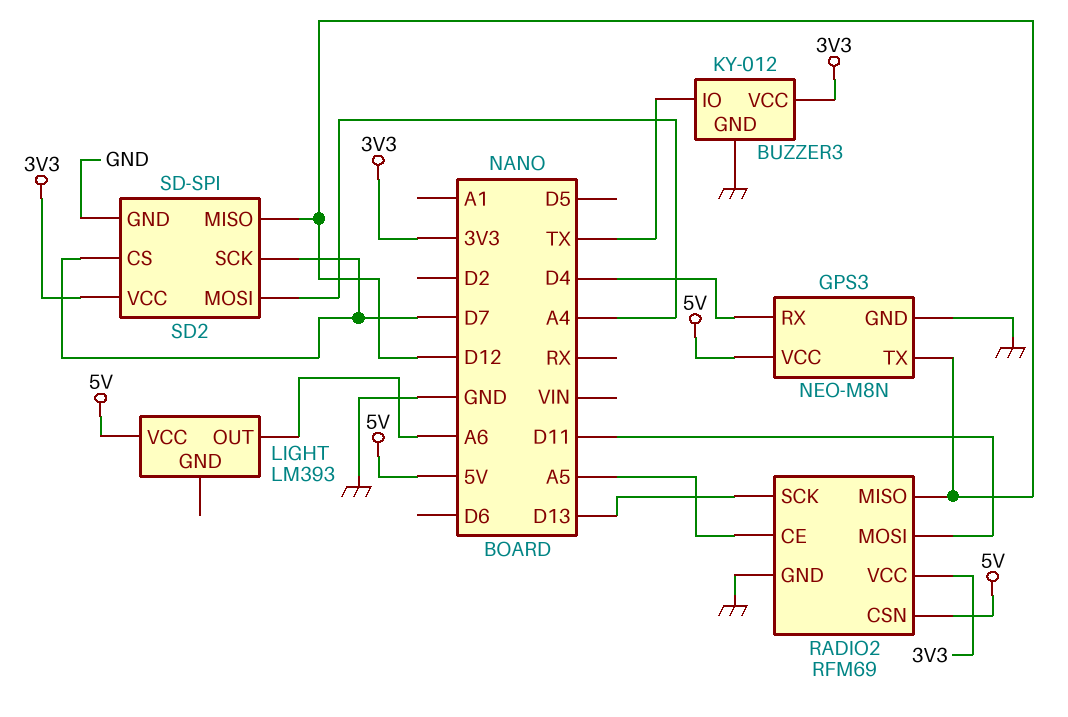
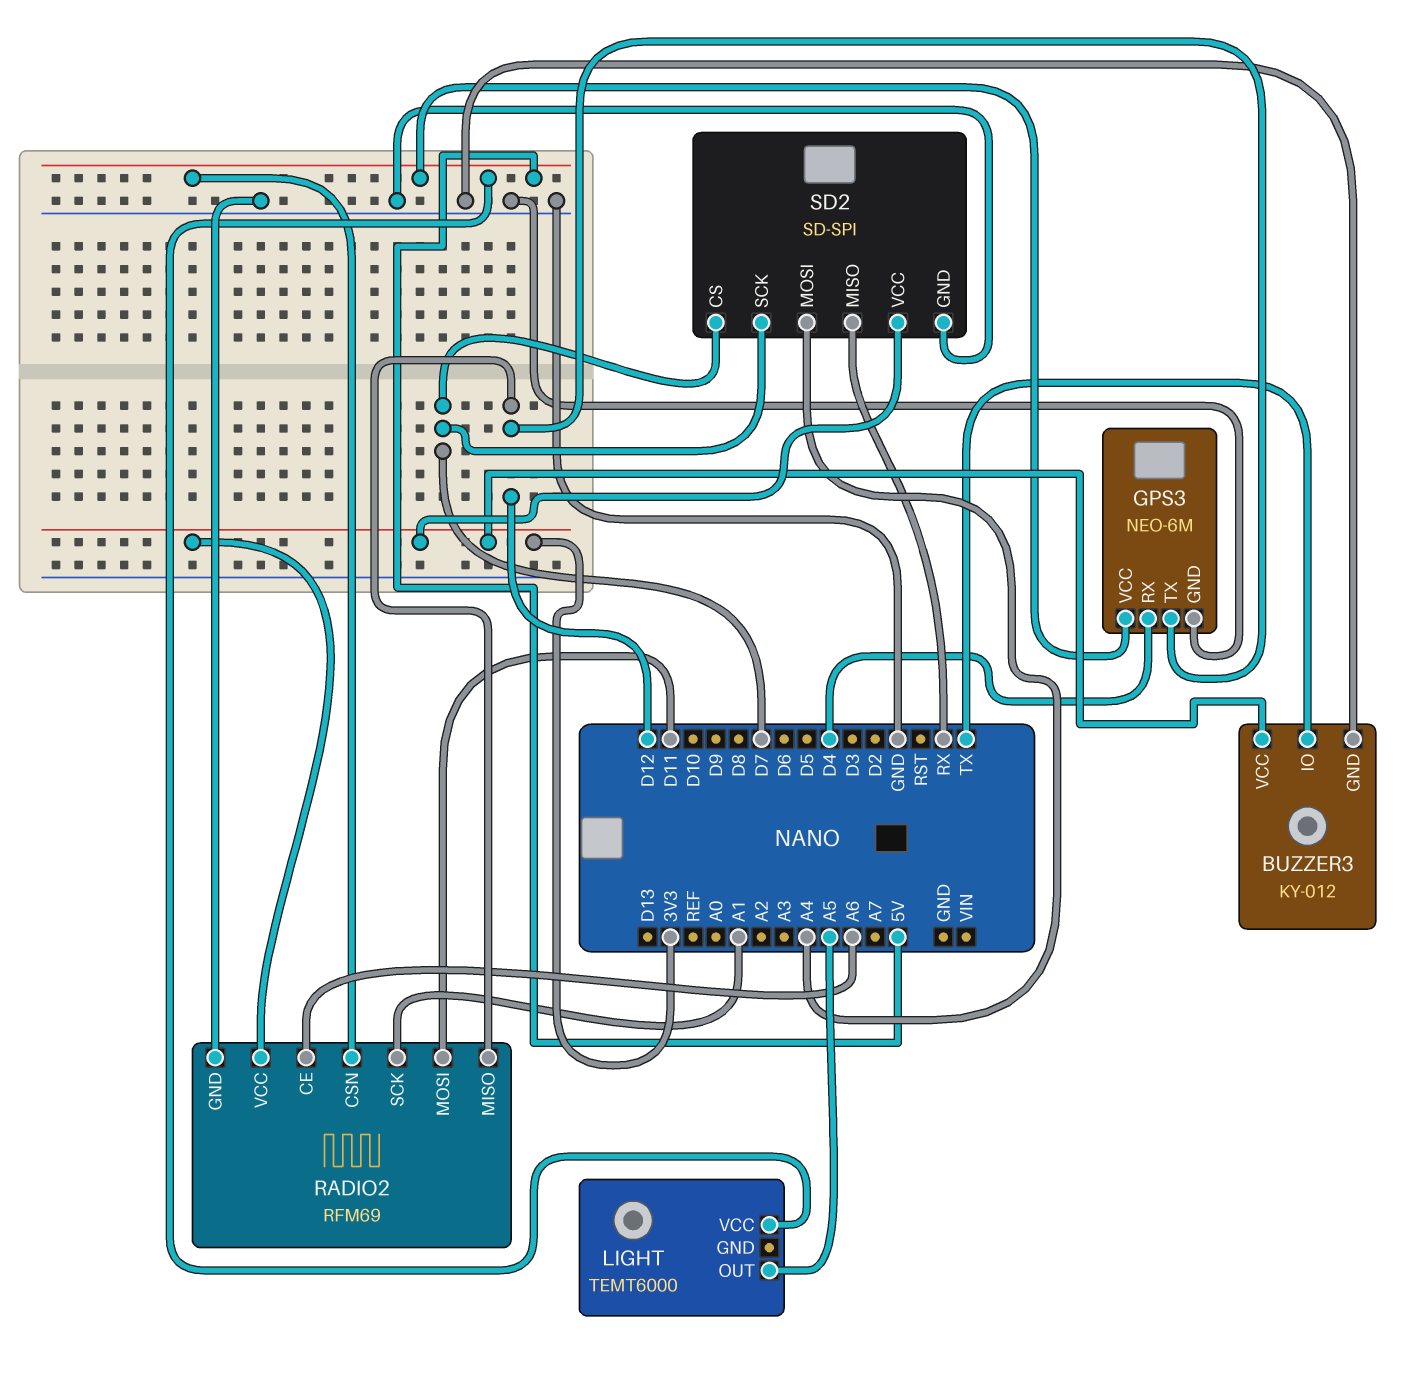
GPS3: NEO-M8N -> NEO-6M
LIGHT: LM393 -> TEMT6000
LIGHT pin OUT: A6 -> A5
RADIO2 pin CE: A5 -> A6
RADIO2 pin SCK: D13 -> A1
SD2 pin MISO: D12 -> RX

